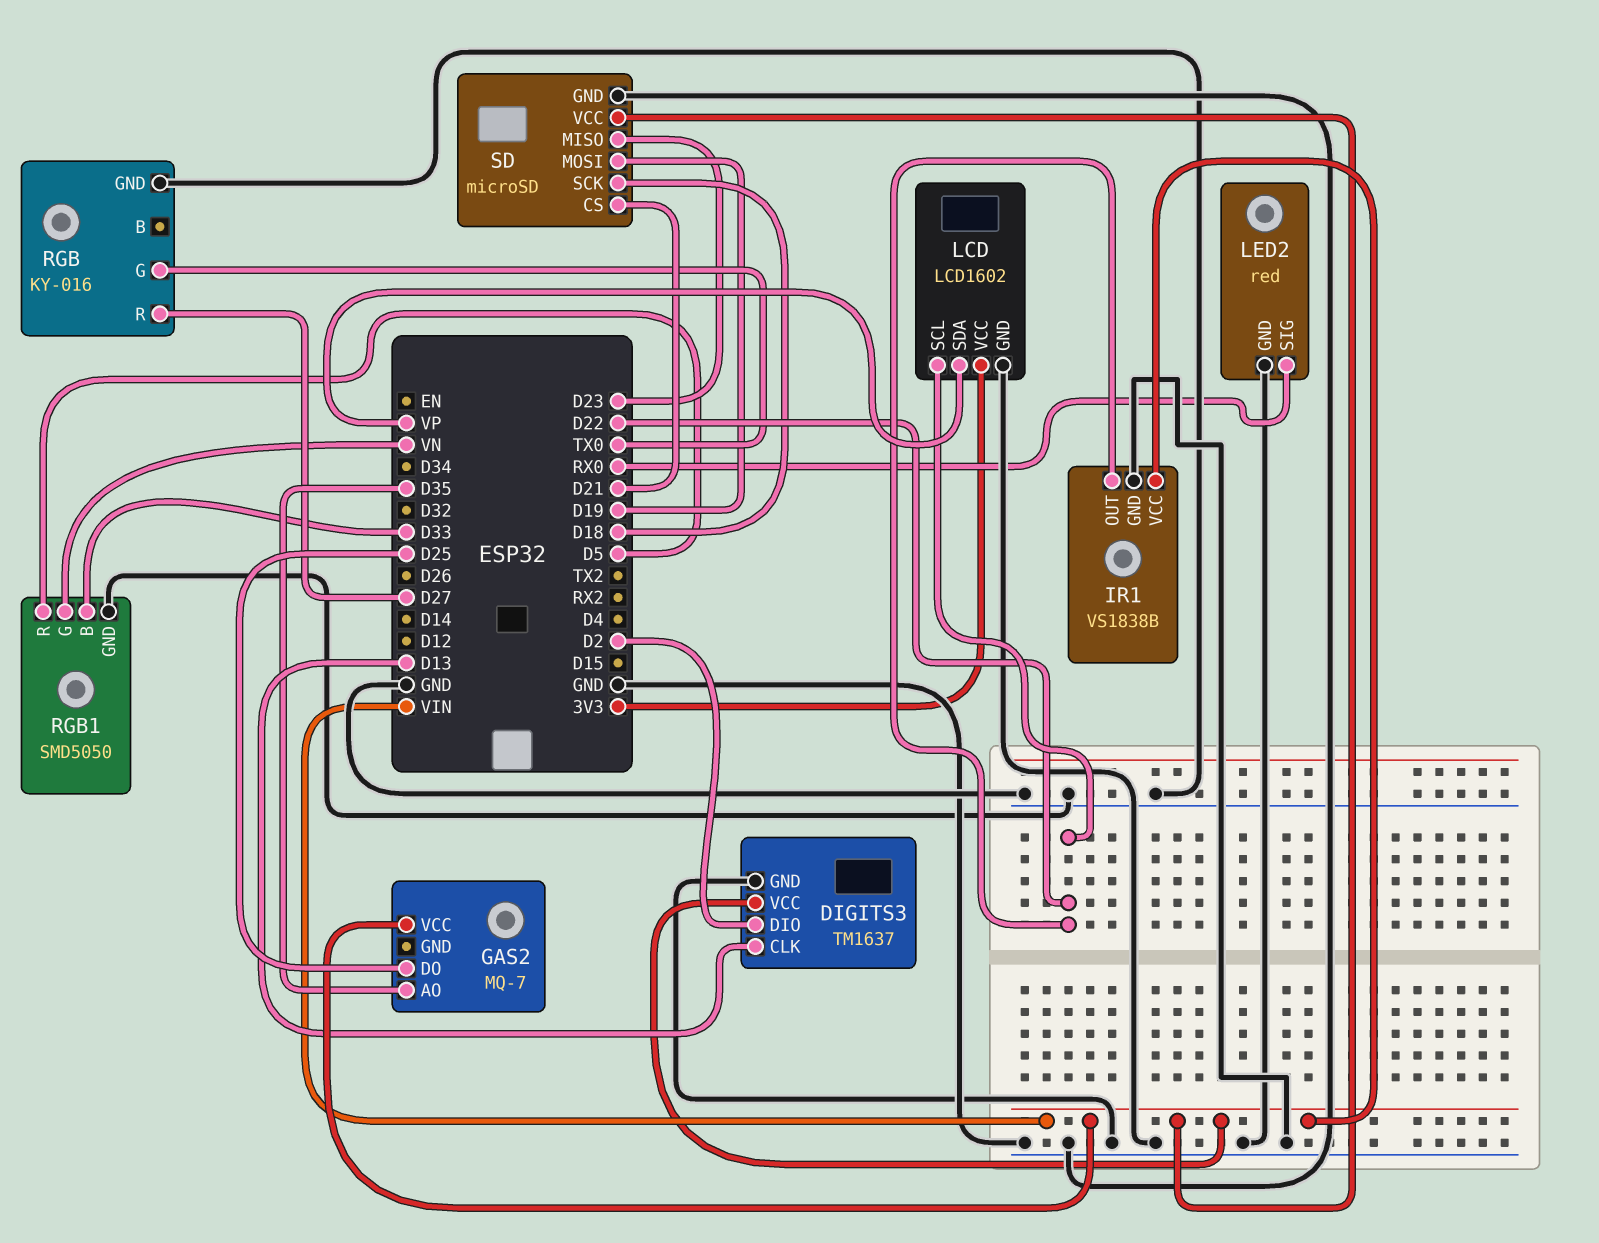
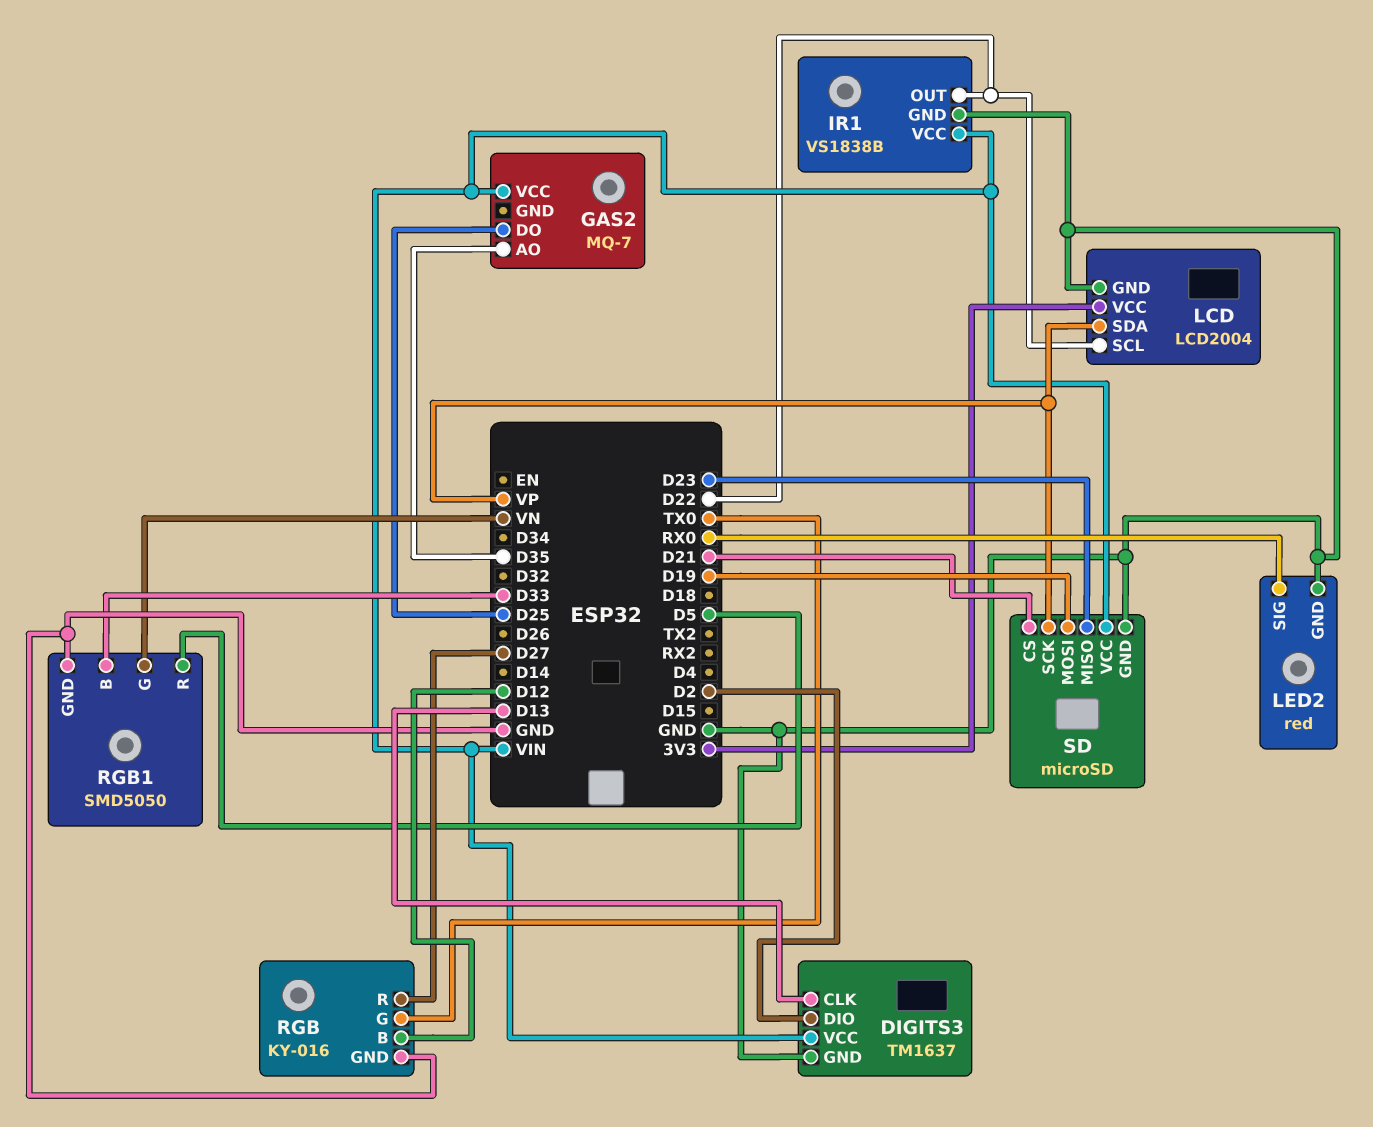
LCD: LCD1602 -> LCD2004
RGB pin B: none -> D12
SD pin SCK: D18 -> VP

